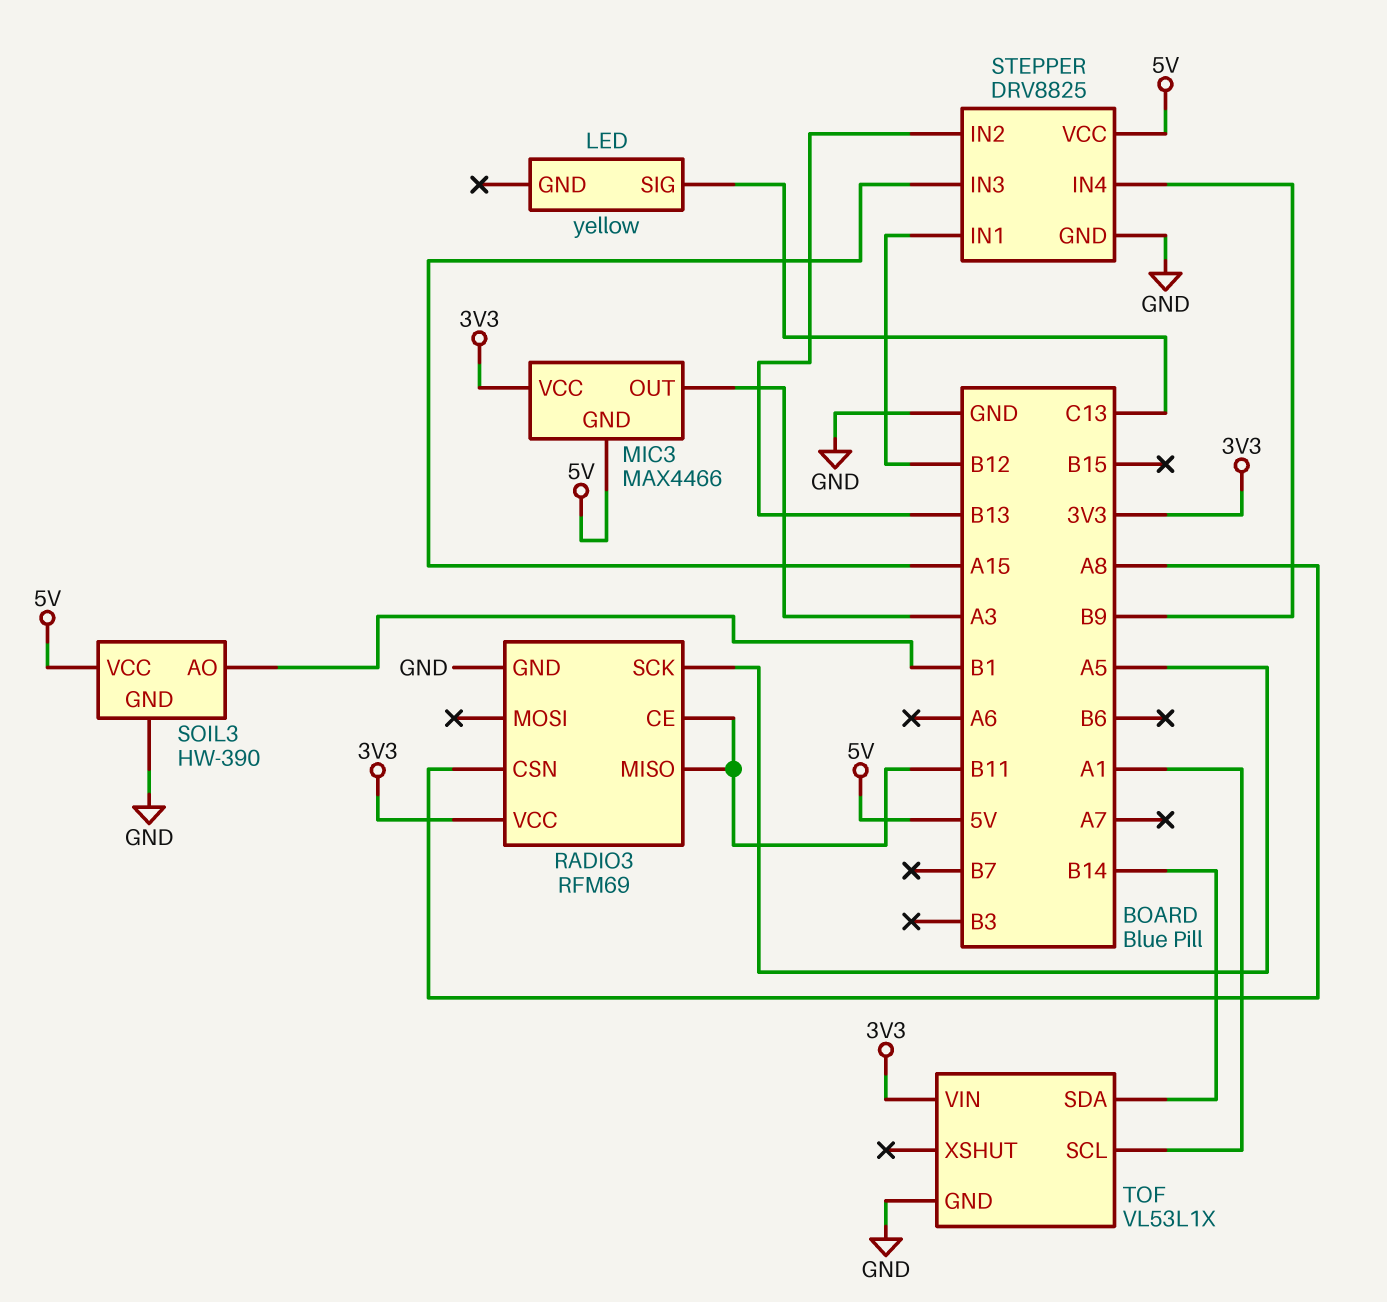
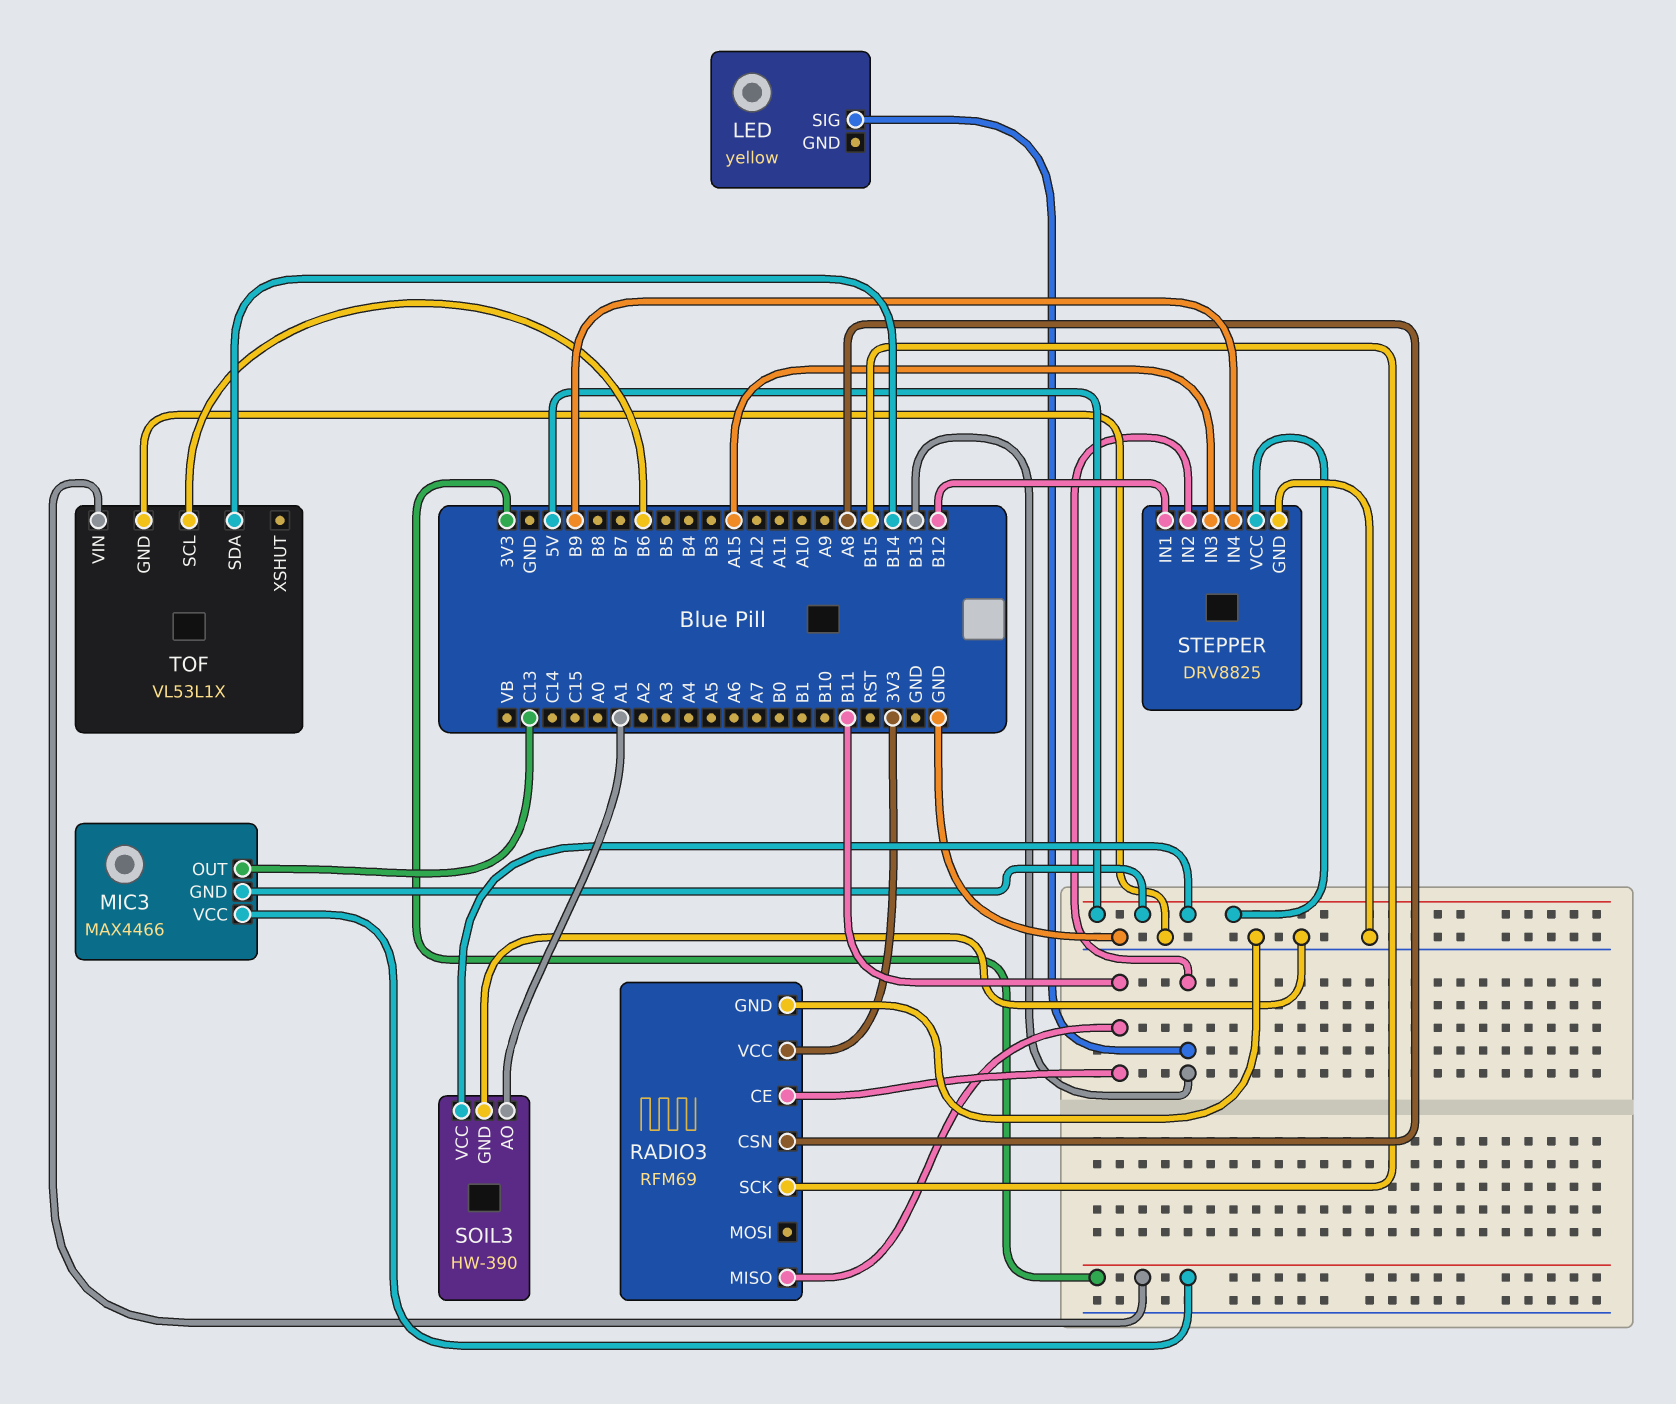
LED pin SIG: C13 -> B13
MIC3 pin OUT: A3 -> C13
RADIO3 pin SCK: A5 -> B15
SOIL3 pin AO: B1 -> A1
TOF pin SCL: A1 -> B6

